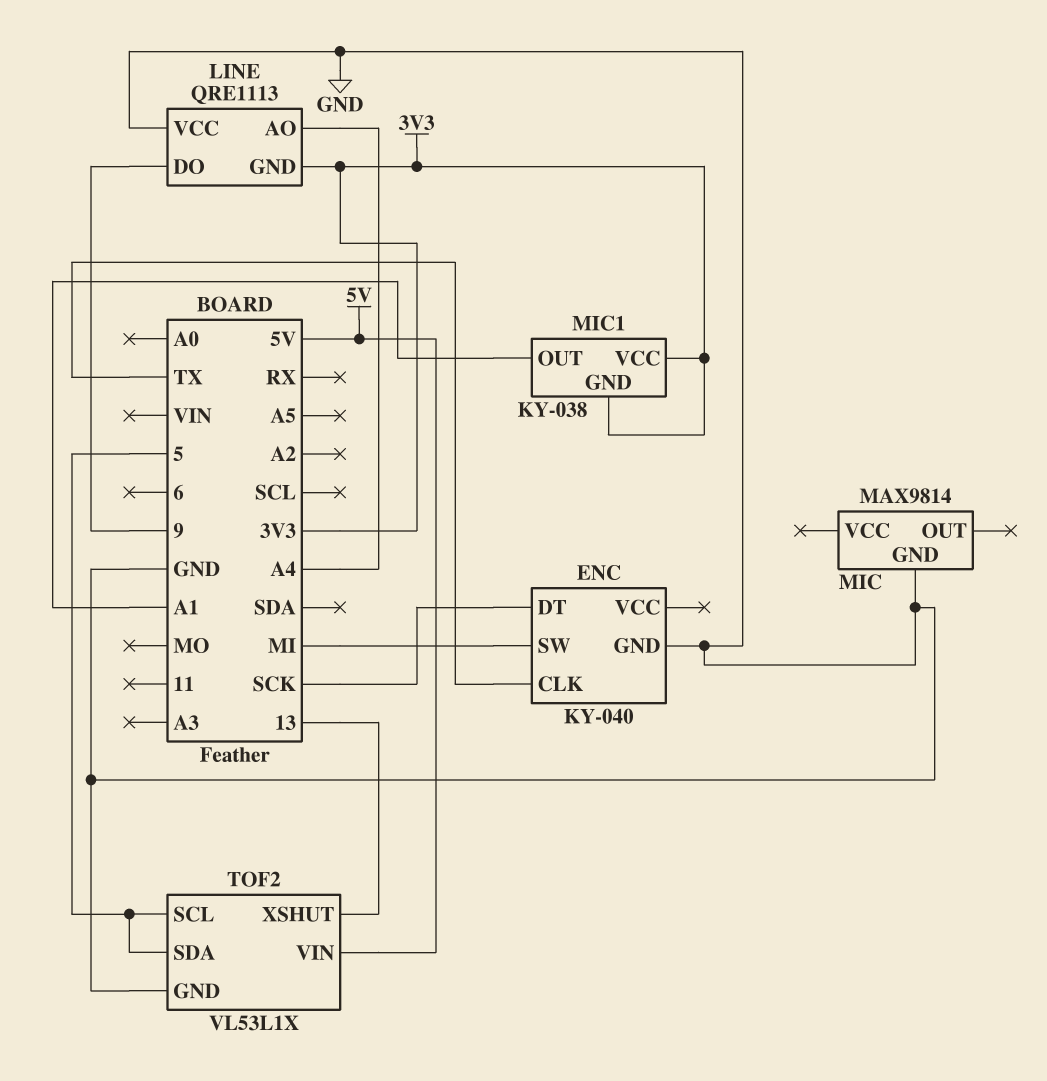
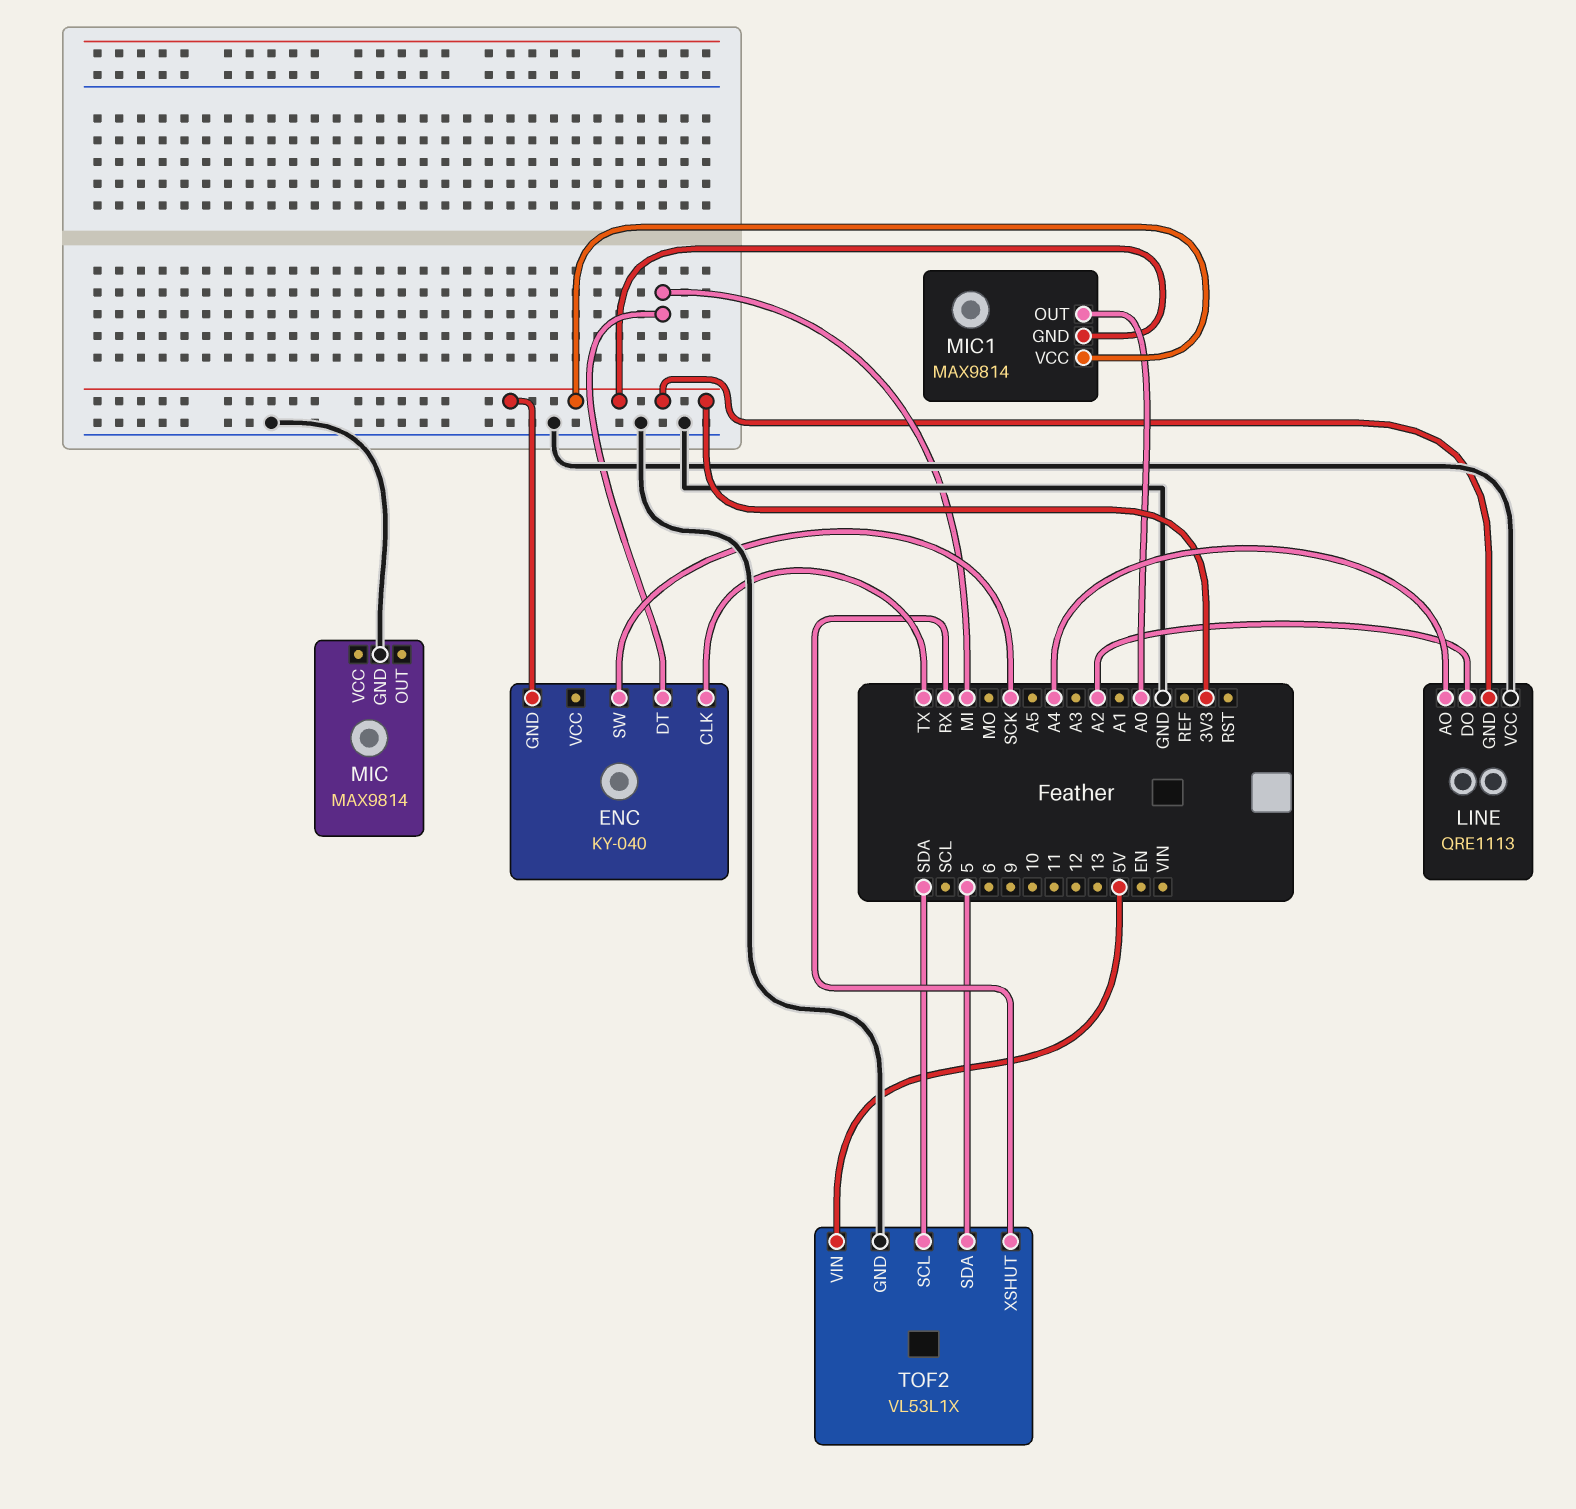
ENC pin DT: SCK -> MI
ENC pin GND: GND -> 3V3
ENC pin SW: MI -> SCK
LINE pin DO: 9 -> A2
MIC1: KY-038 -> MAX9814
MIC1 pin OUT: A1 -> A0
TOF2 pin SCL: 5 -> SDA
TOF2 pin XSHUT: 13 -> RX

